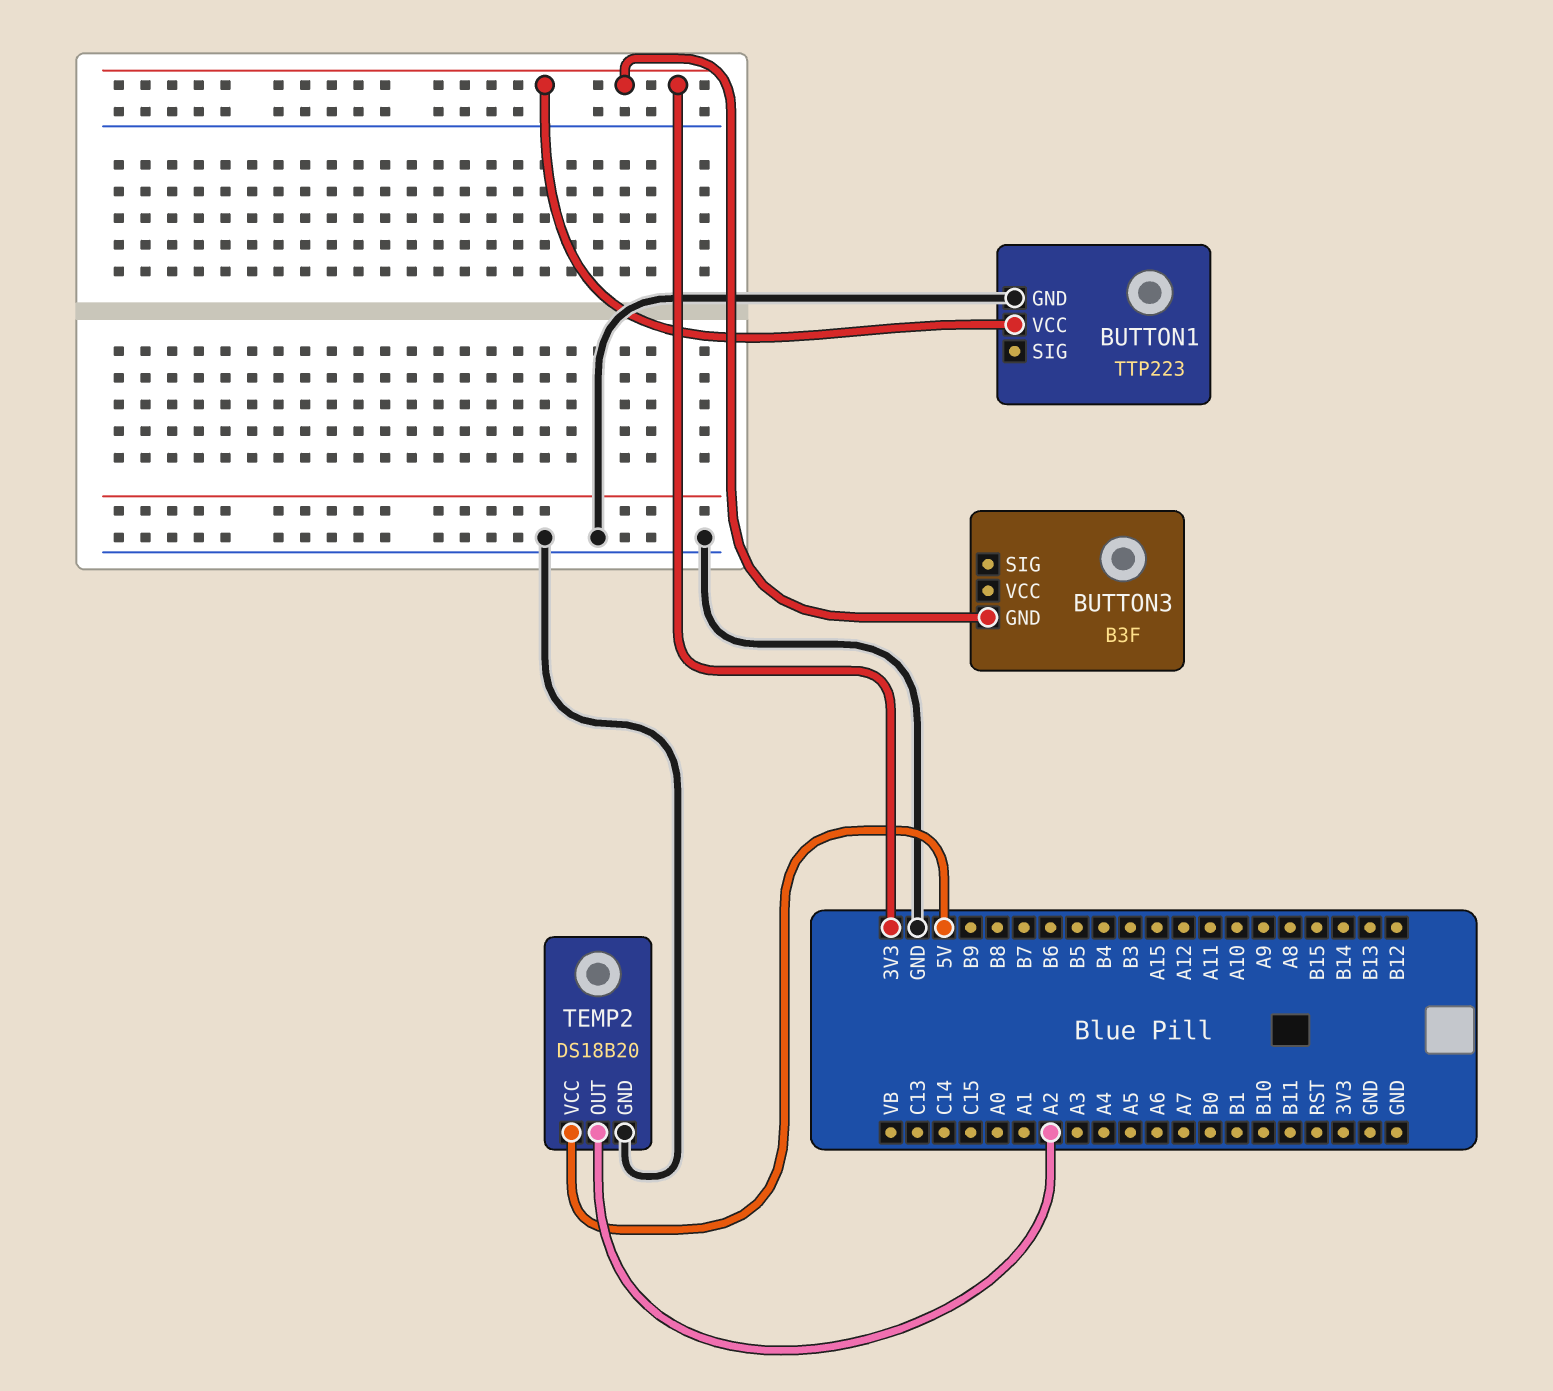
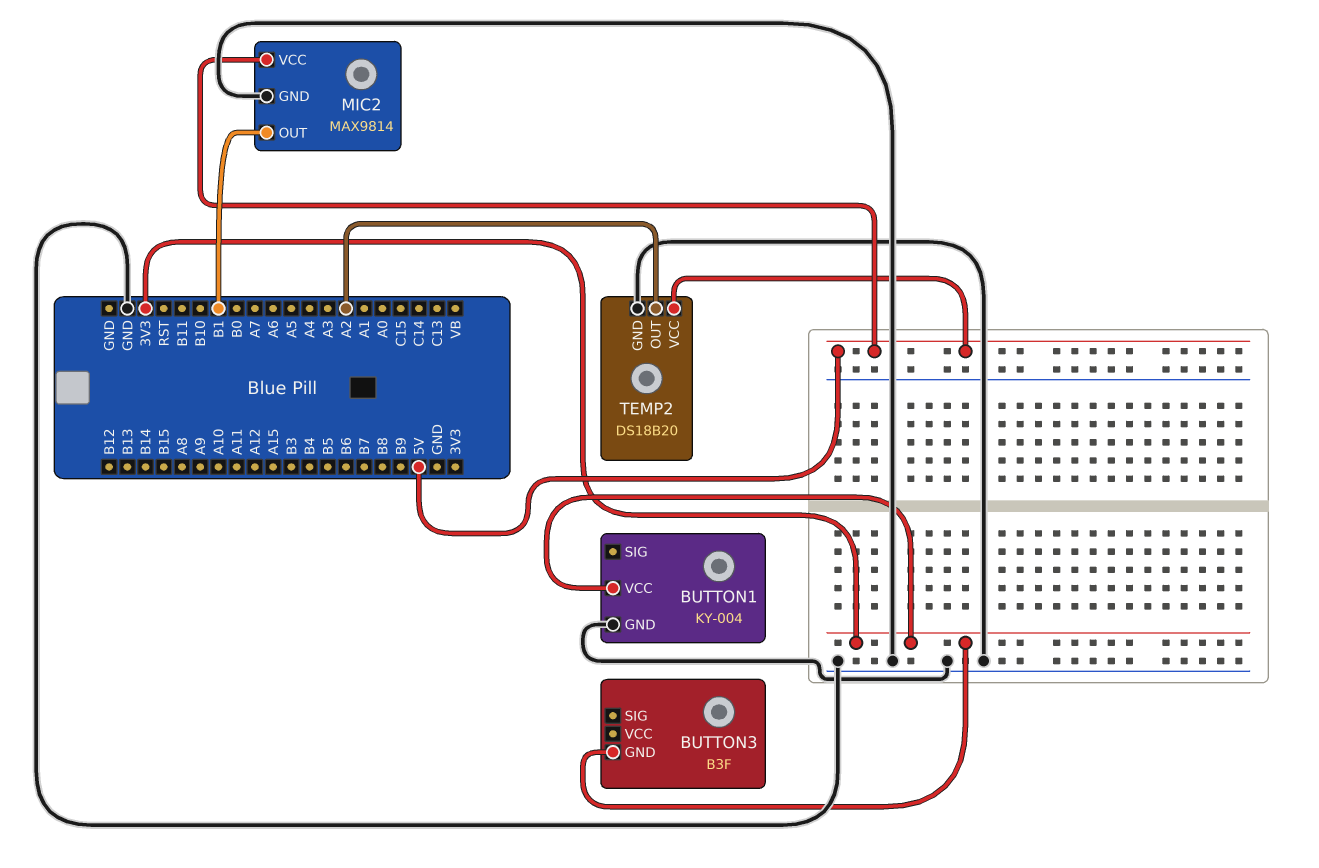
BUTTON1: TTP223 -> KY-004
MIC2: none -> MAX9814
MIC2 pin GND: none -> GND
MIC2 pin OUT: none -> B1
MIC2 pin VCC: none -> 5V

